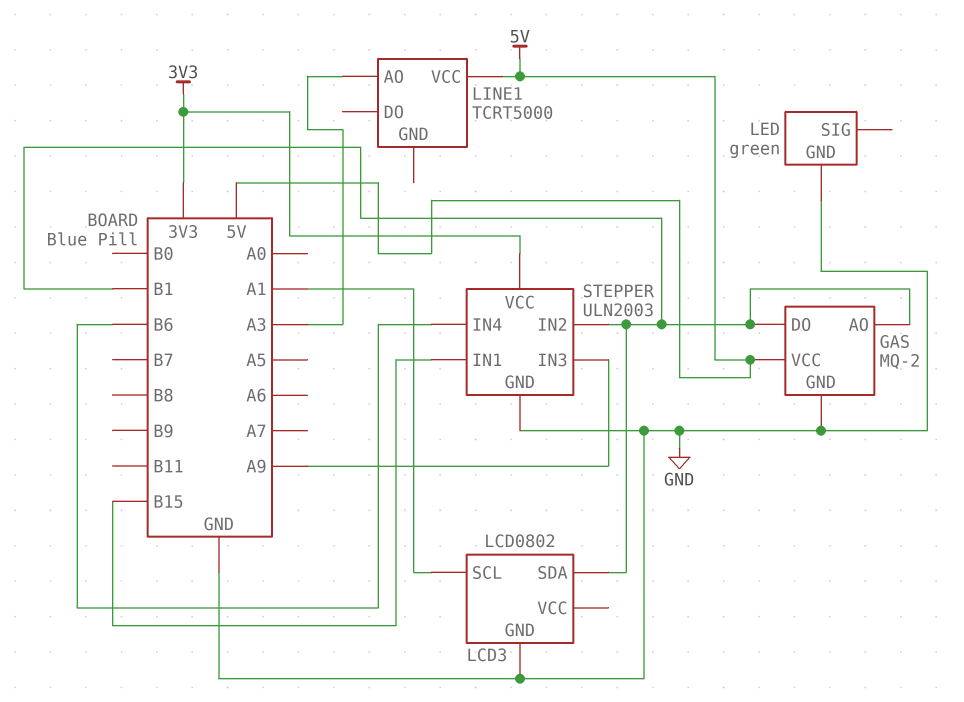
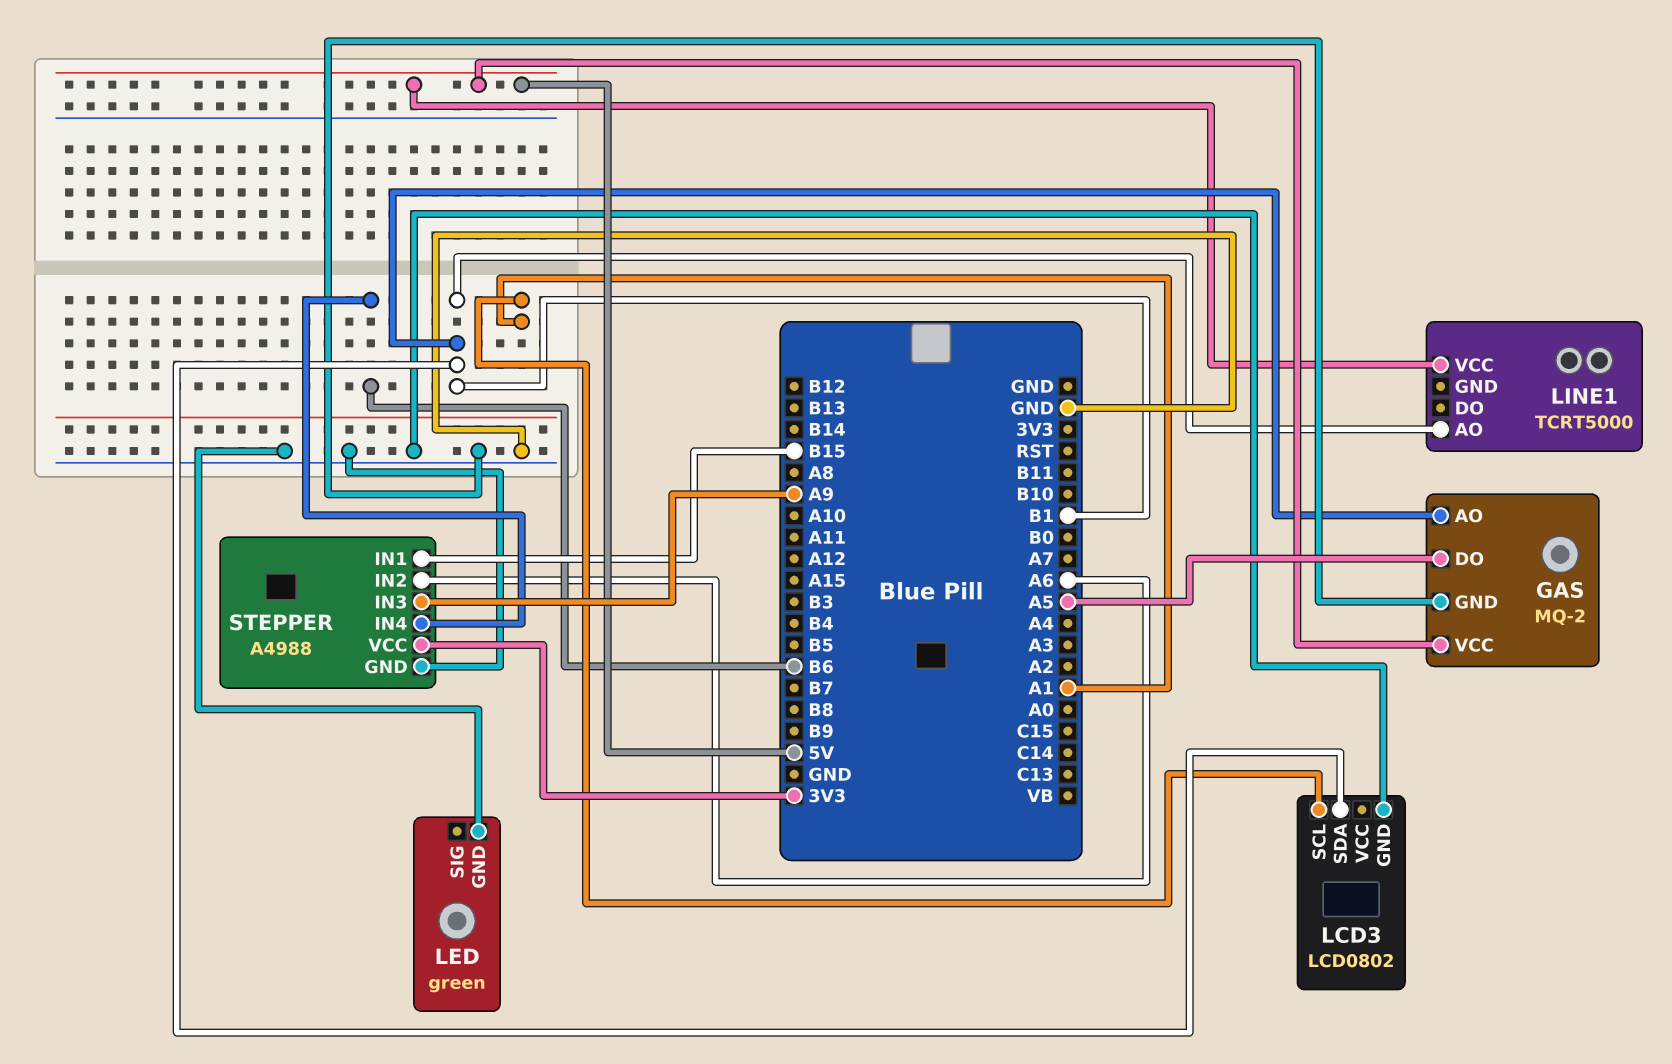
GAS pin DO: B1 -> A5
LINE1 pin AO: A3 -> B1
STEPPER: ULN2003 -> A4988
STEPPER pin IN2: B1 -> A6

